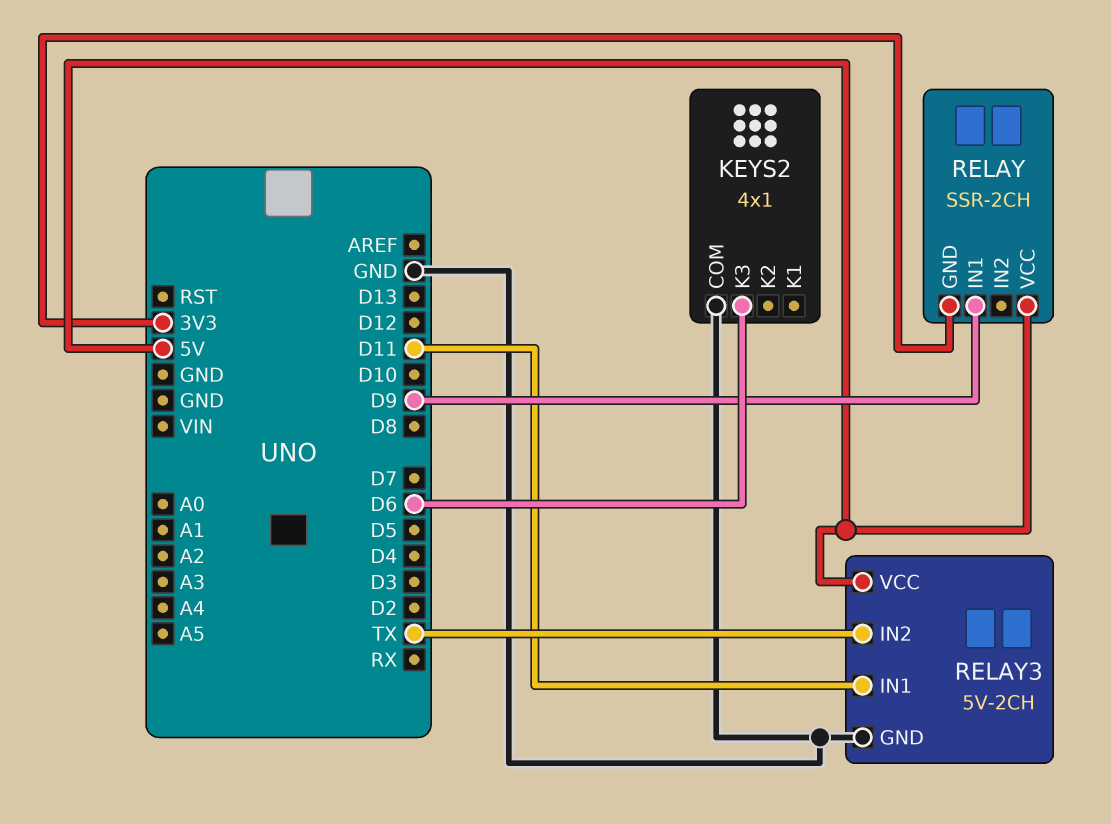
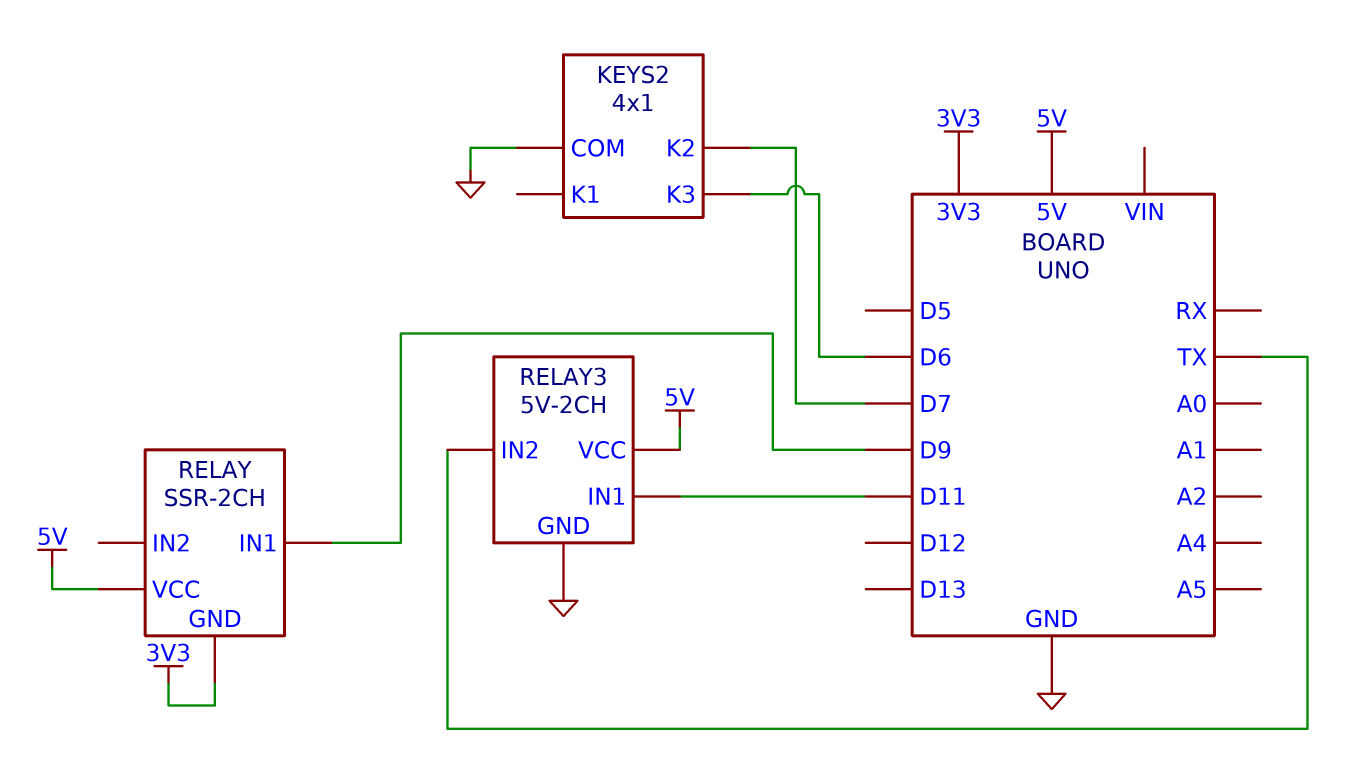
KEYS2 pin K2: none -> D7

